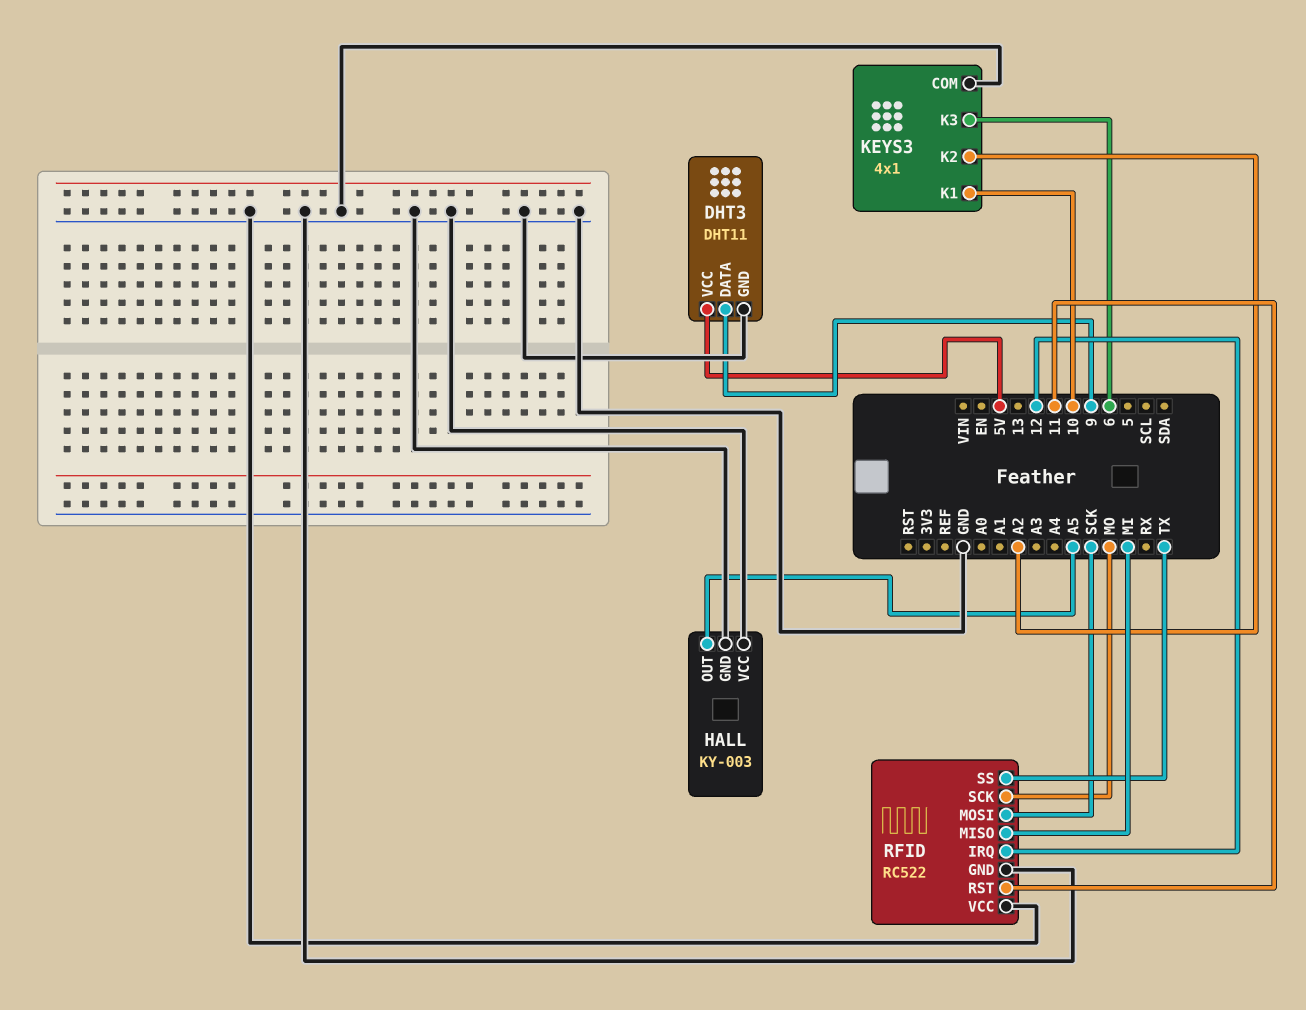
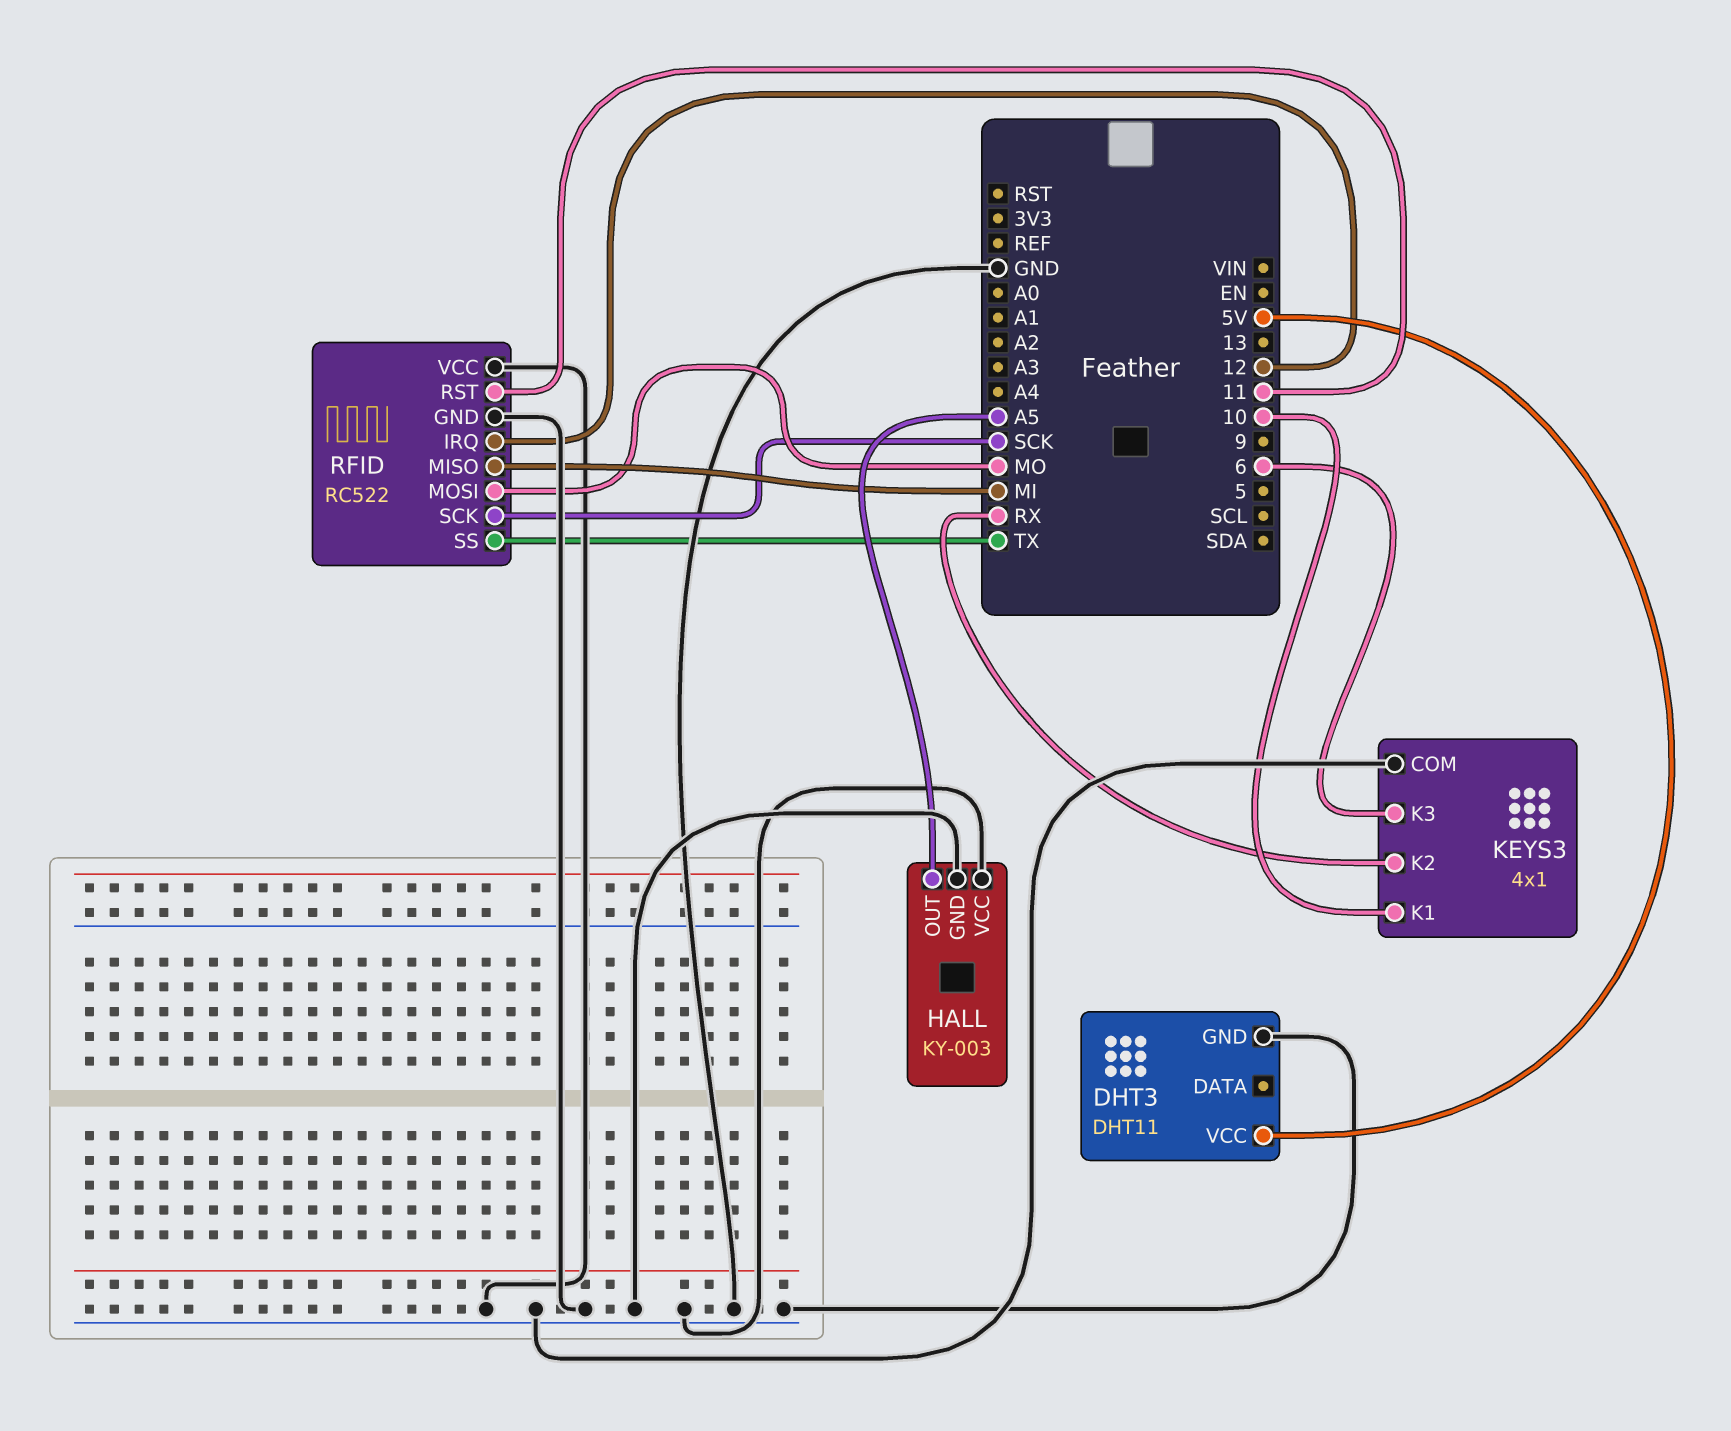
DHT3 pin DATA: 9 -> none
KEYS3 pin K2: A2 -> RX
RFID pin MOSI: SCK -> MO
RFID pin SCK: MO -> SCK

